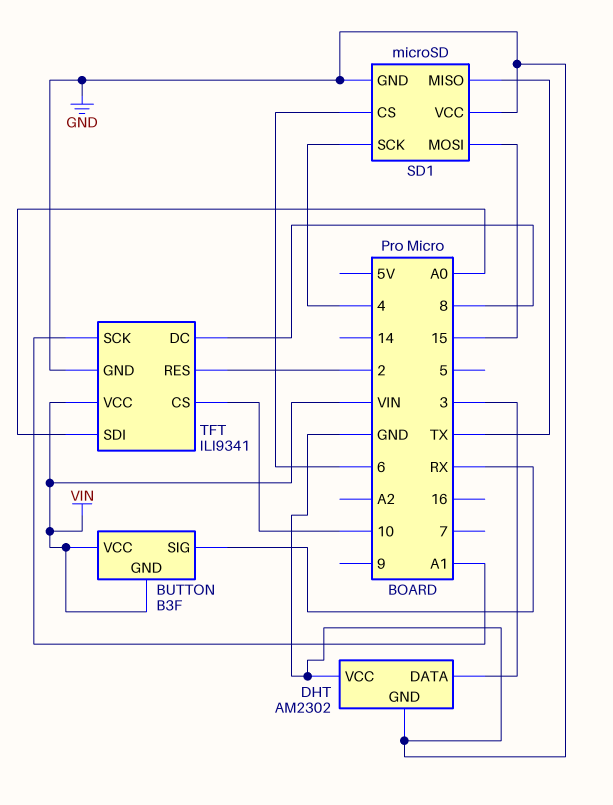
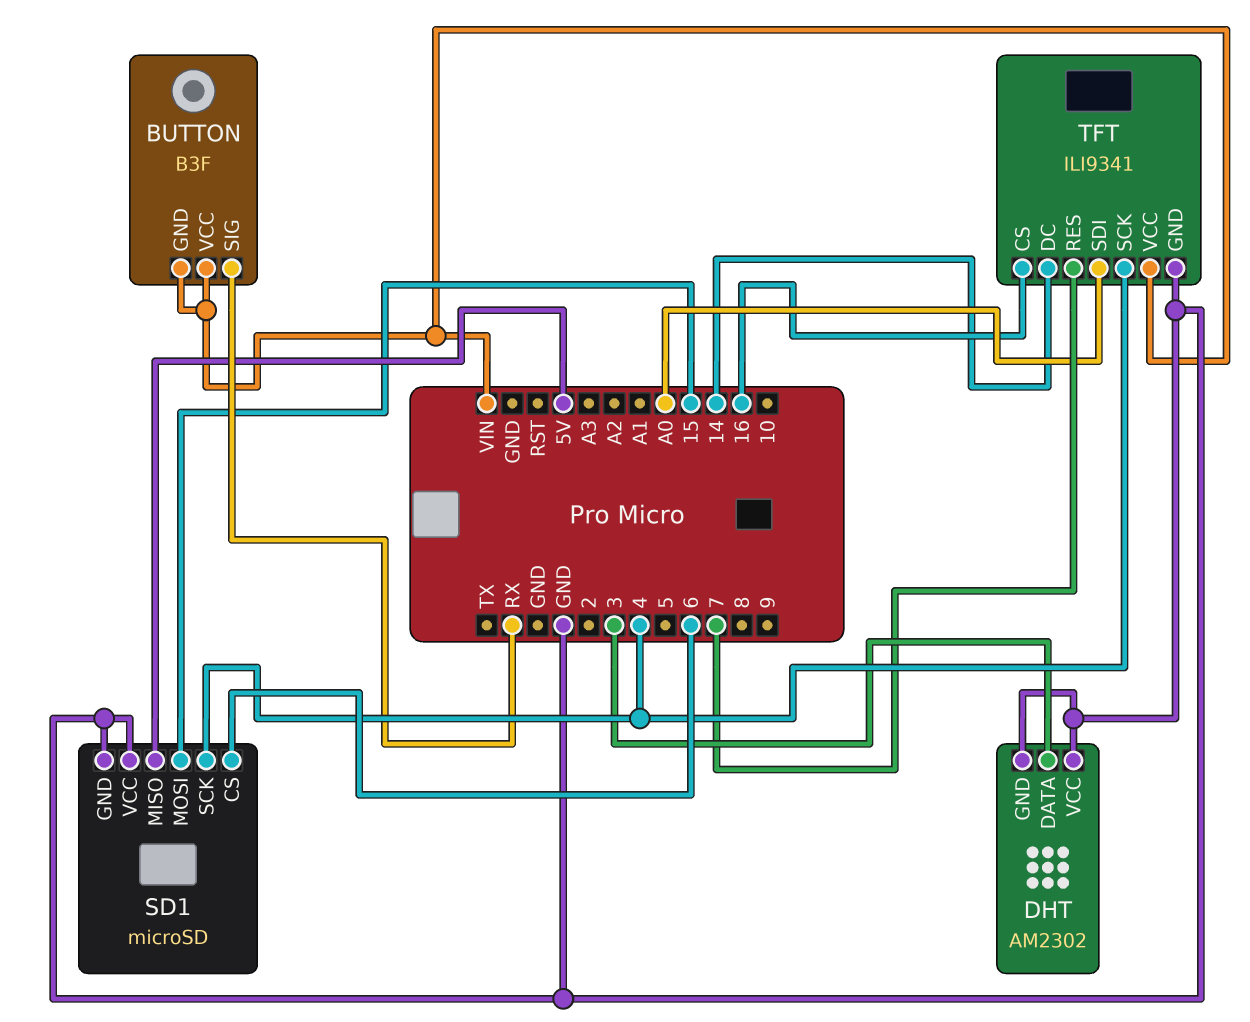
SD1 pin MISO: TX -> 5V
TFT pin CS: 10 -> 16
TFT pin DC: 8 -> 14
TFT pin RES: 2 -> 7
TFT pin SCK: A1 -> 4

